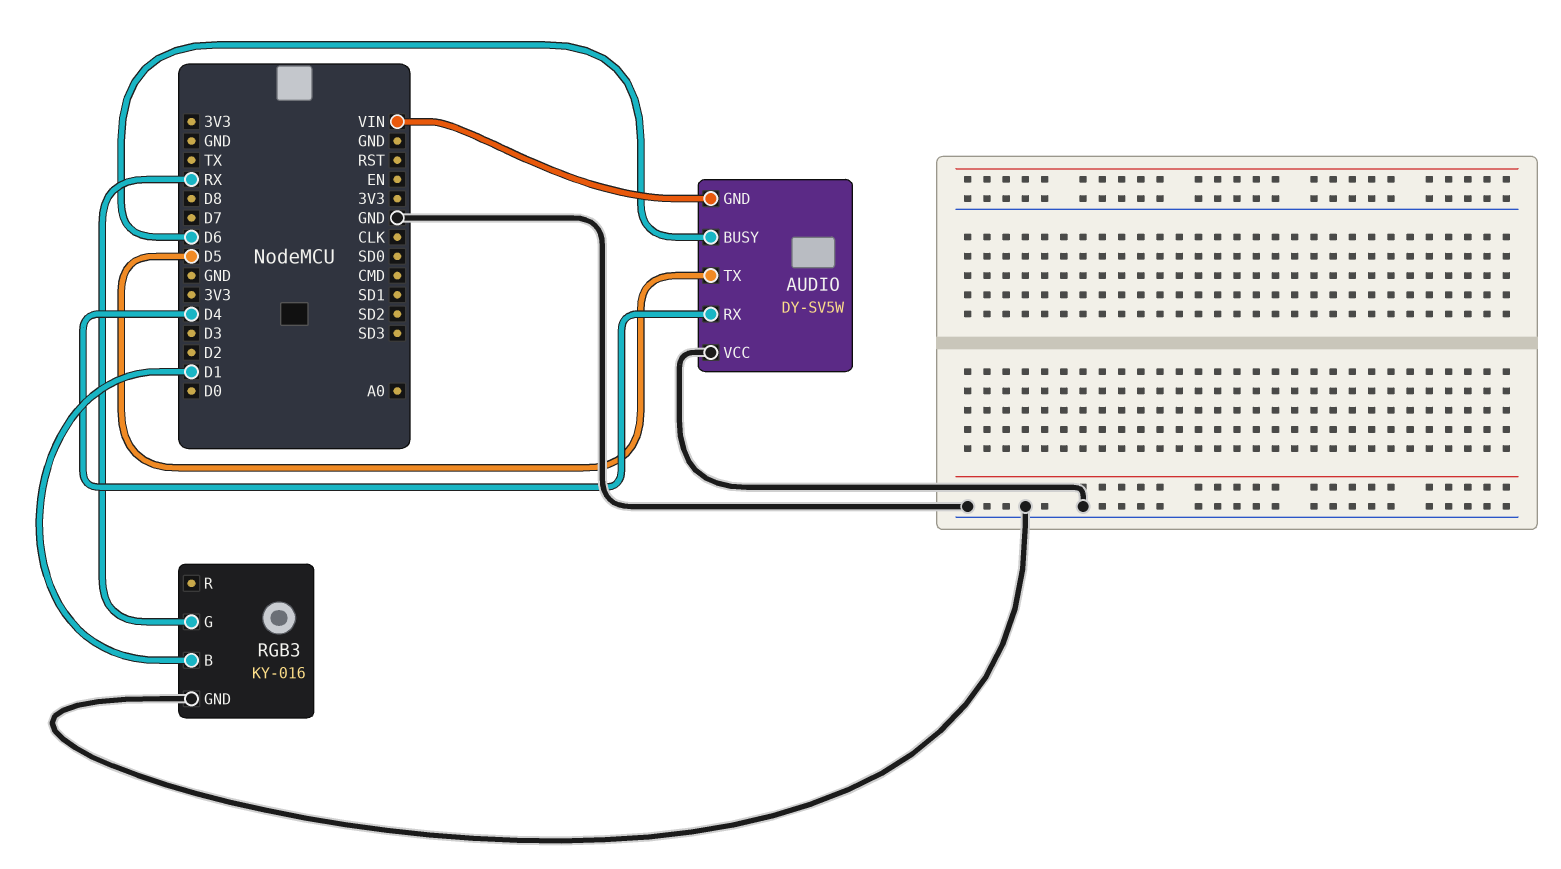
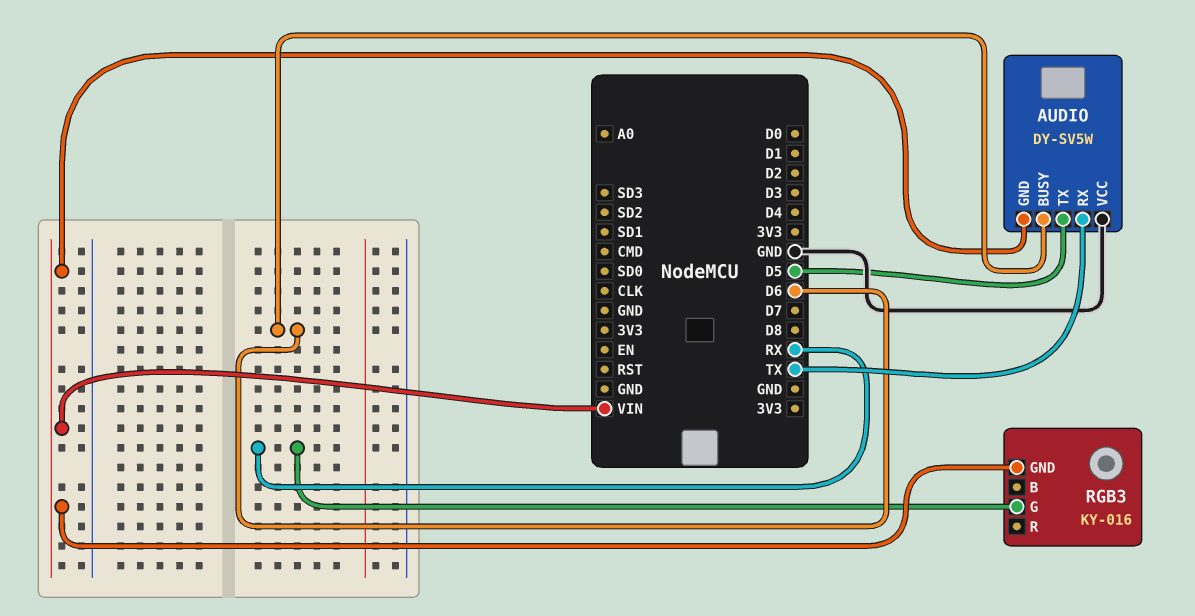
AUDIO pin RX: D4 -> TX
RGB3 pin B: D1 -> none
RGB3 pin GND: GND -> VIN

